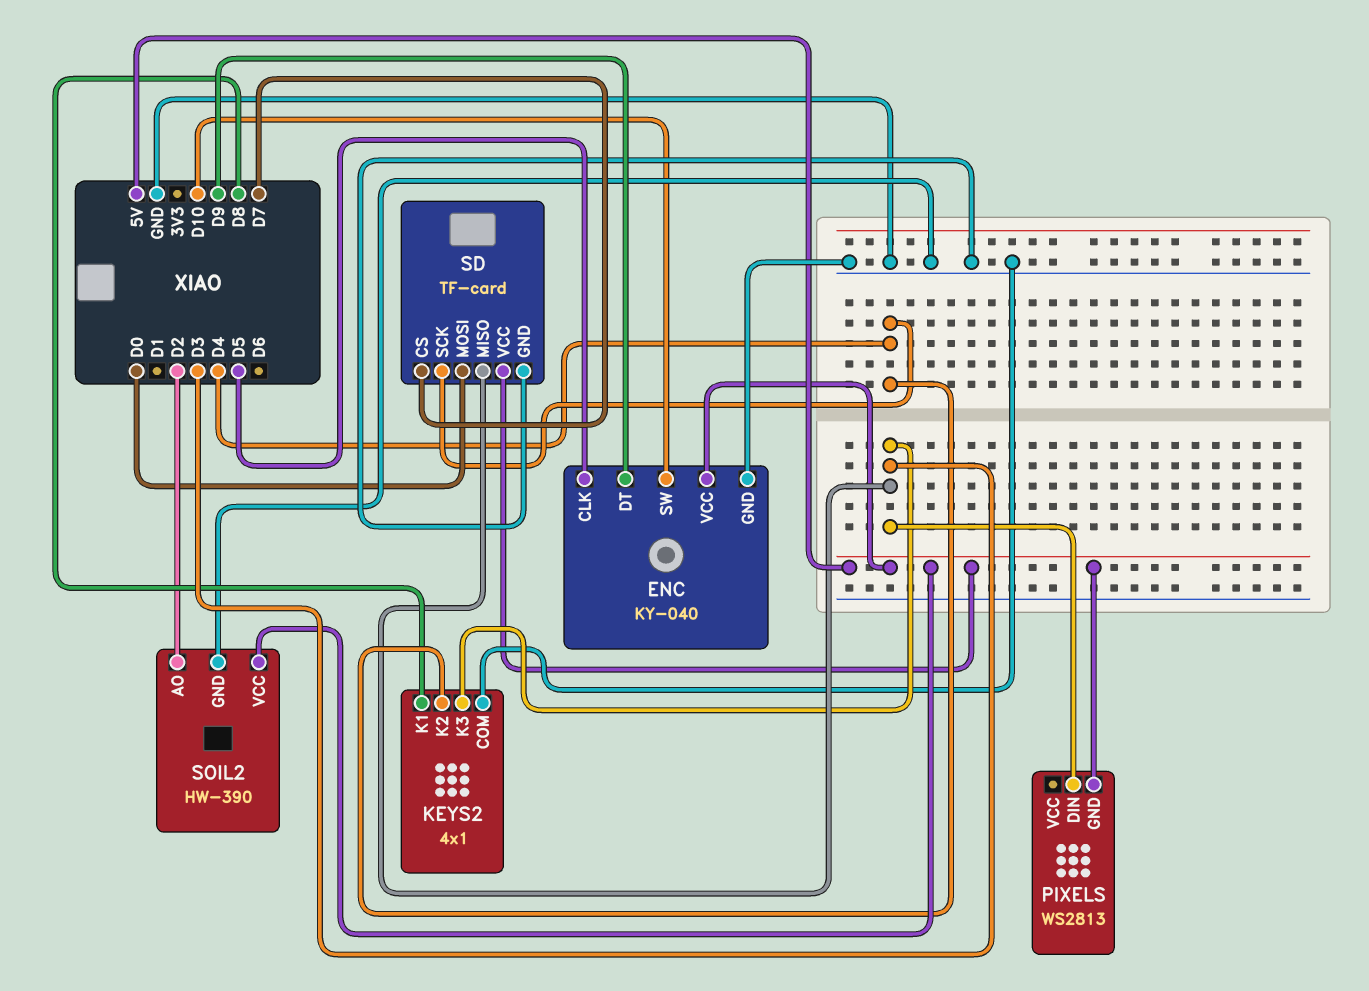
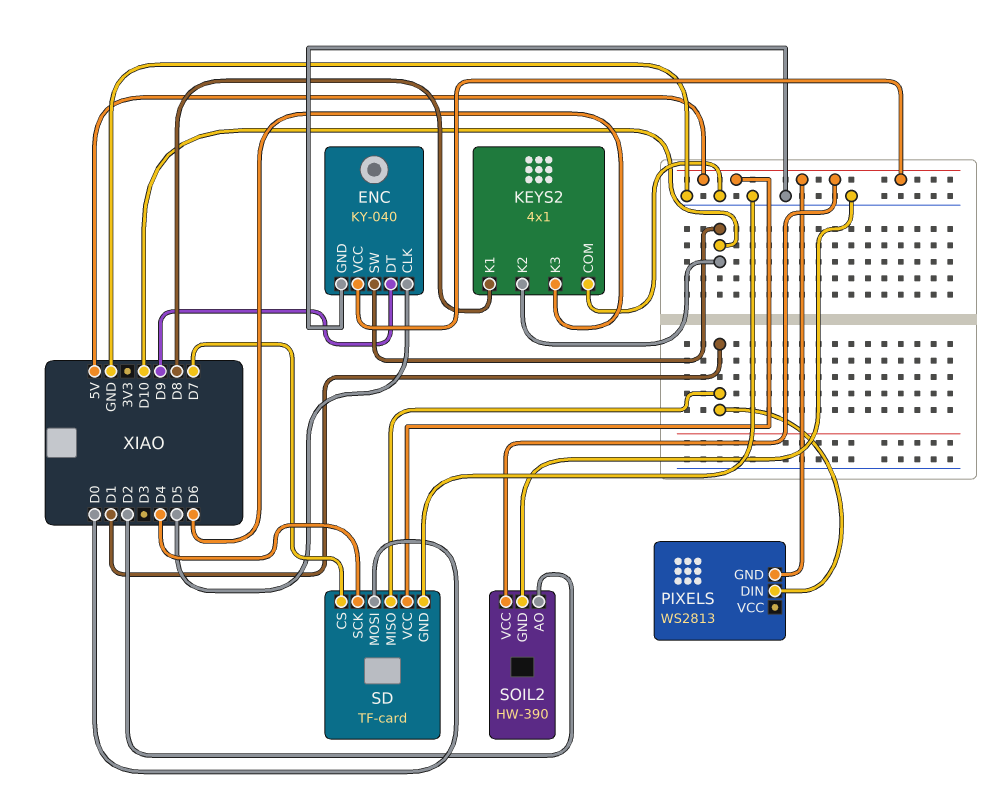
KEYS2 pin K2: D4 -> D10
KEYS2 pin K3: D3 -> D6
PIXELS pin DIN: D3 -> D1
SD pin MISO: D3 -> D1

